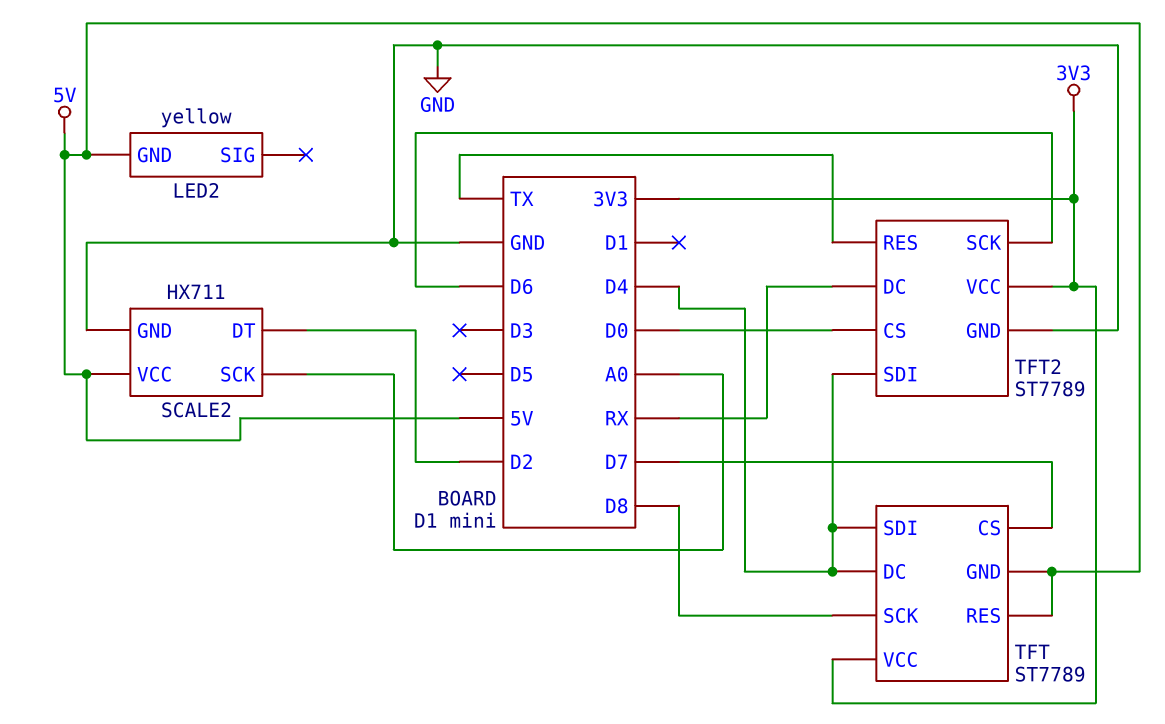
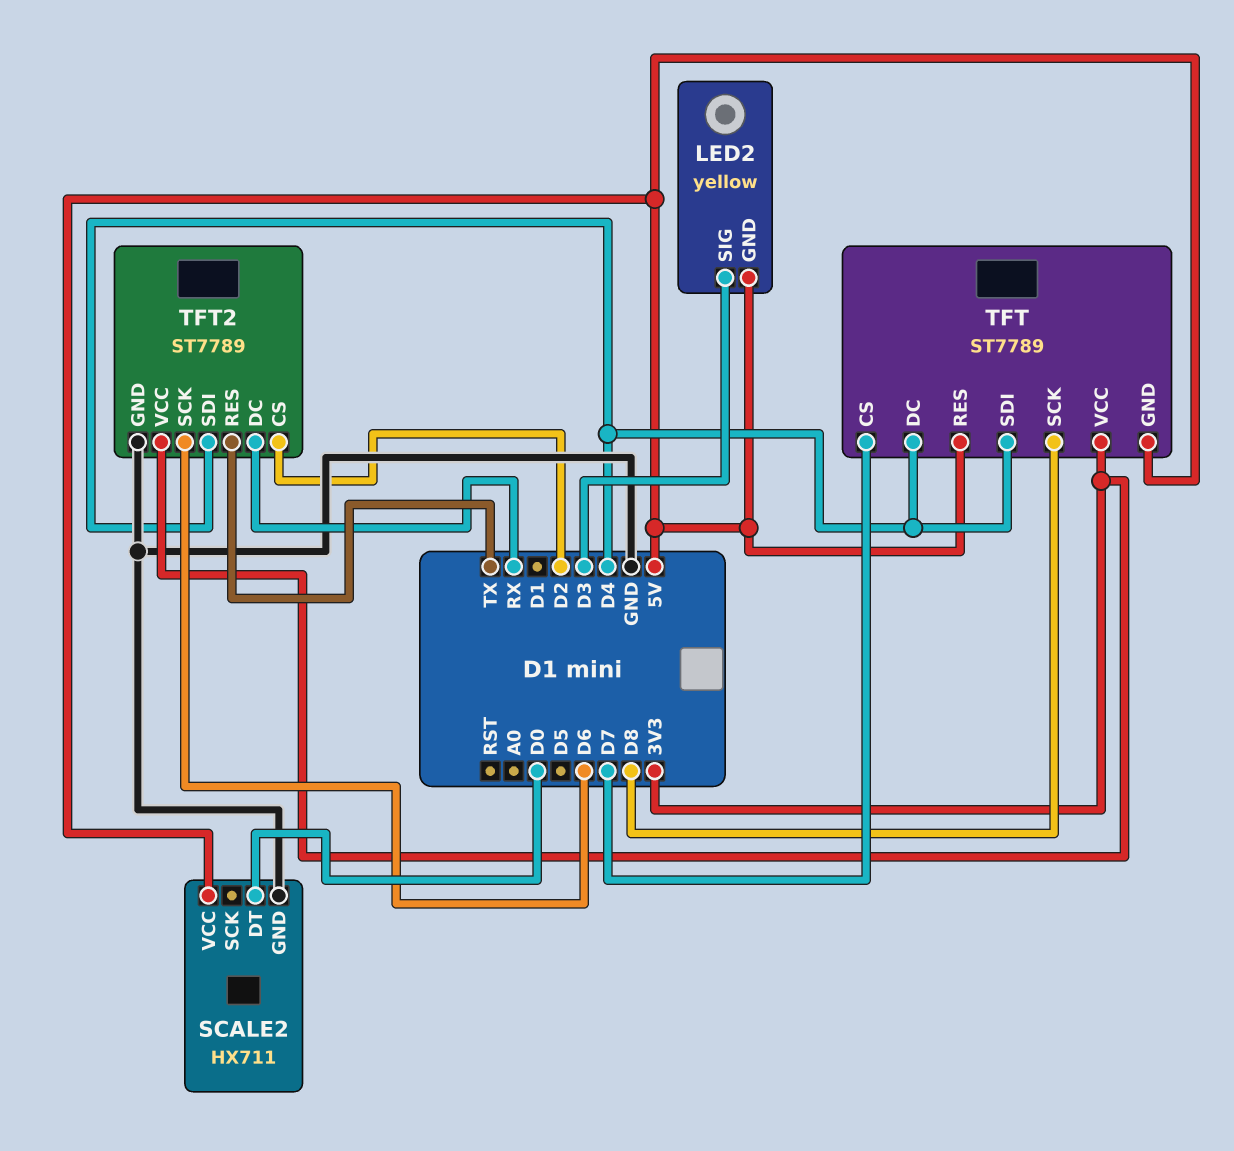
LED2 pin SIG: none -> D3
SCALE2 pin DT: D2 -> D0
SCALE2 pin SCK: A0 -> none
TFT2 pin CS: D0 -> D2

